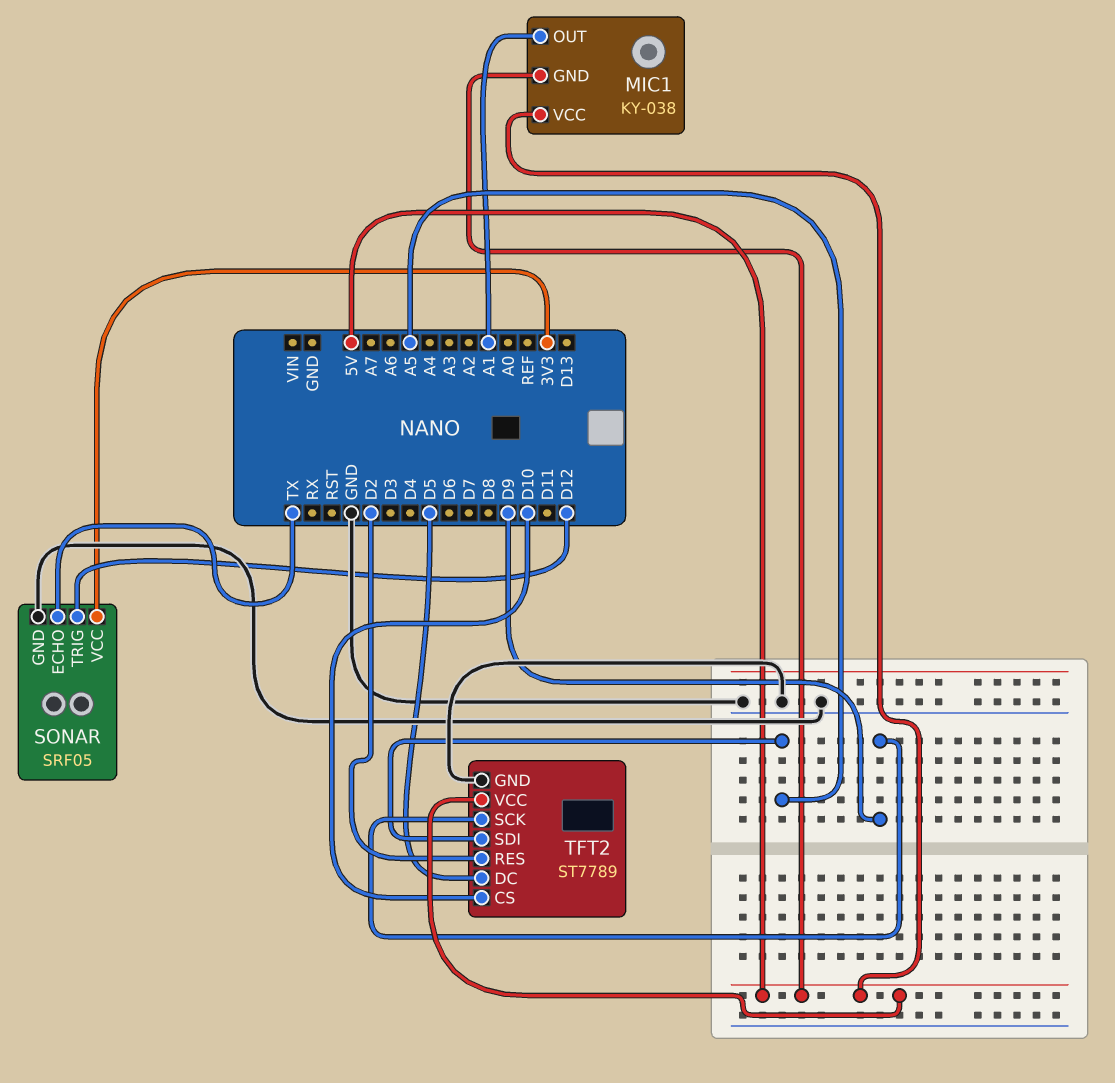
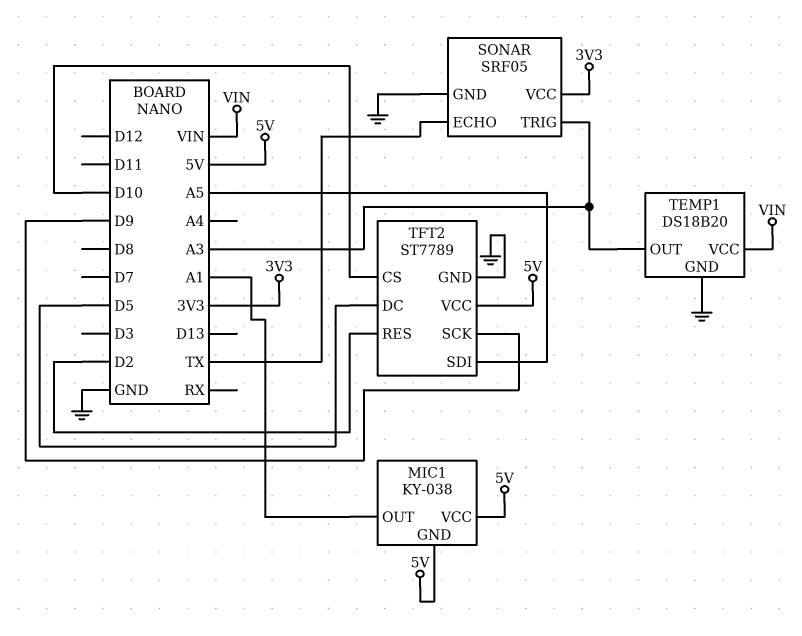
SONAR pin TRIG: D12 -> A3
TEMP1: none -> DS18B20
TEMP1 pin GND: none -> GND
TEMP1 pin OUT: none -> A3
TEMP1 pin VCC: none -> VIN

